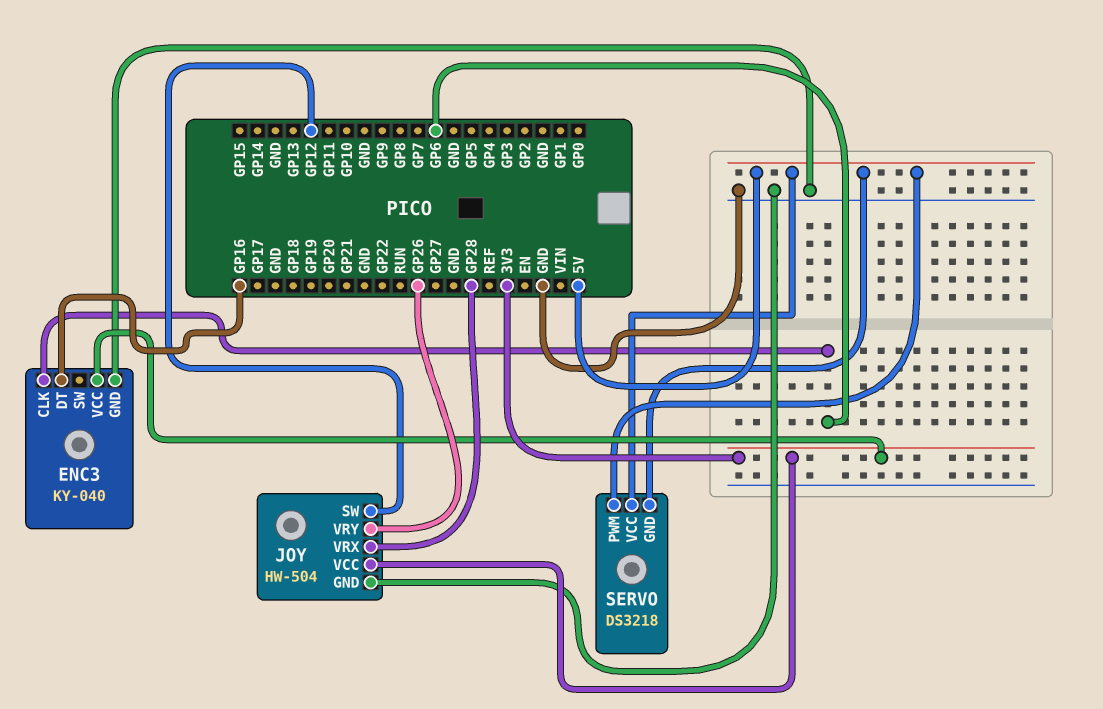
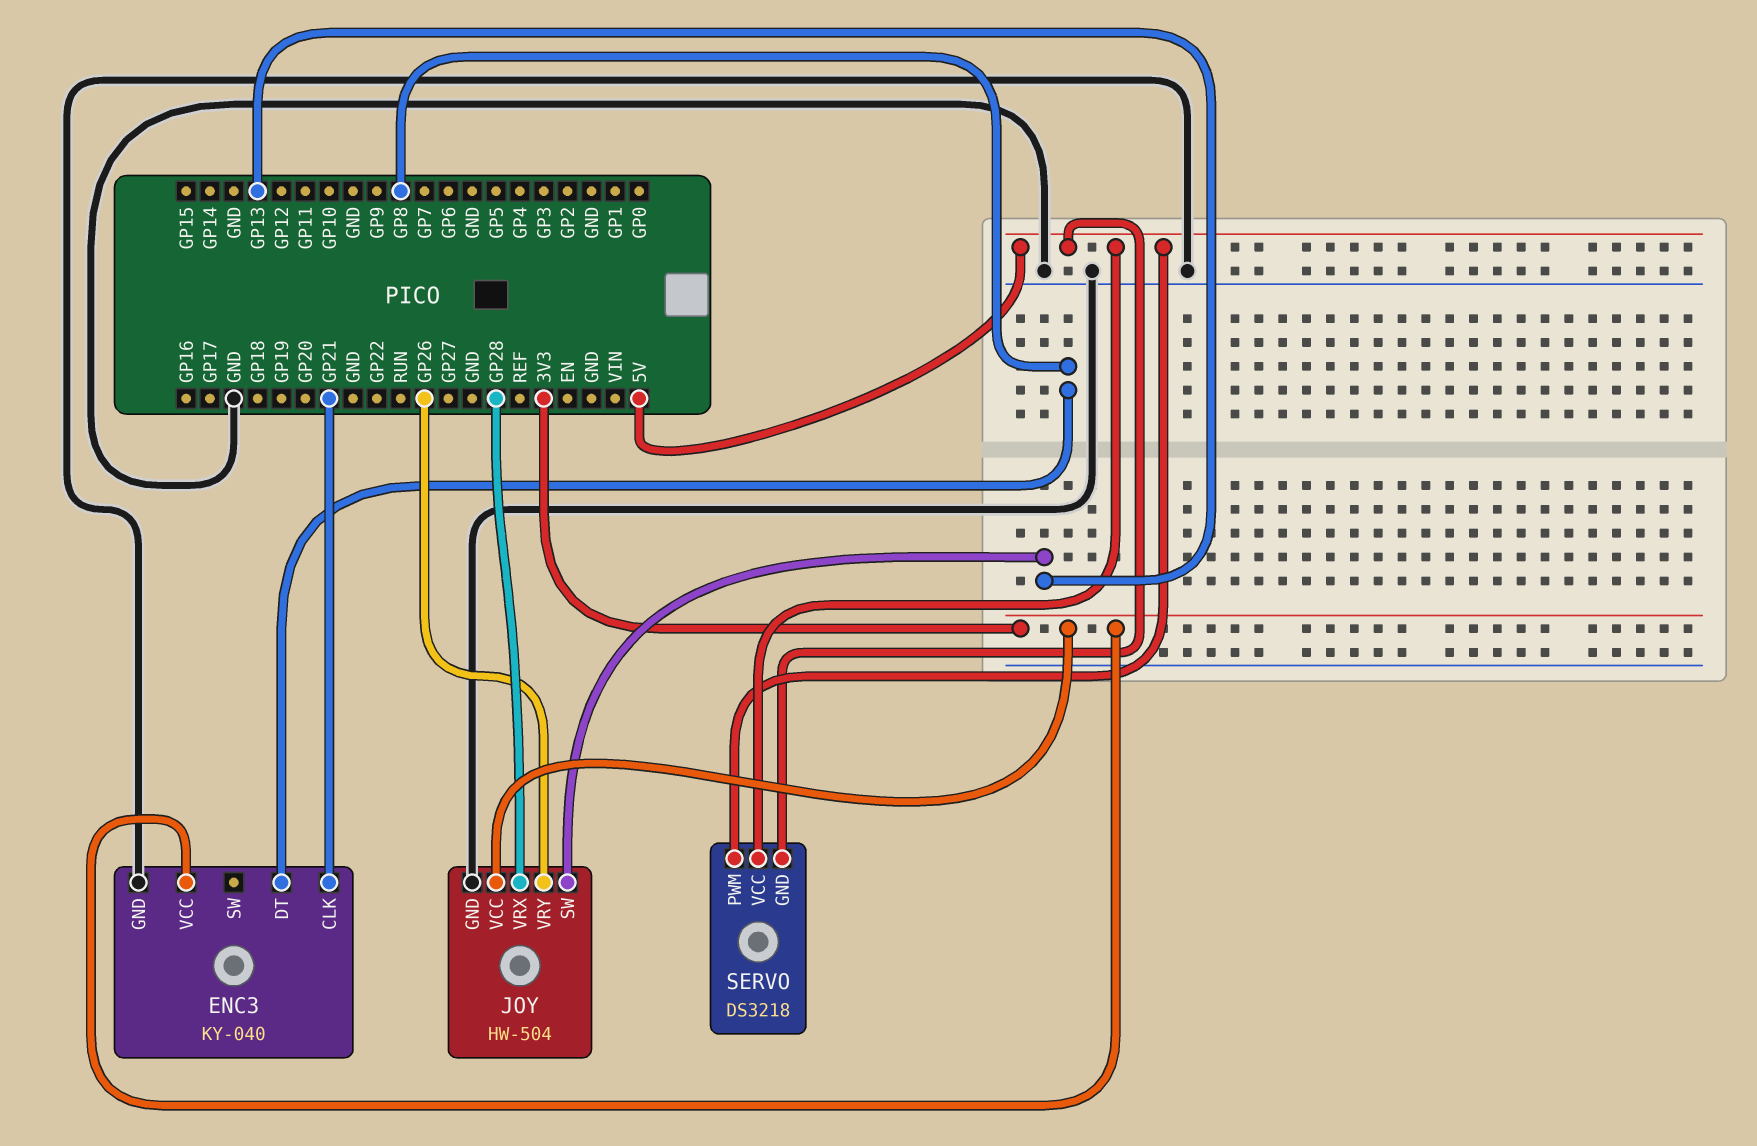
ENC3 pin CLK: GP6 -> GP21
ENC3 pin DT: GP16 -> GP8
JOY pin SW: GP12 -> GP13

